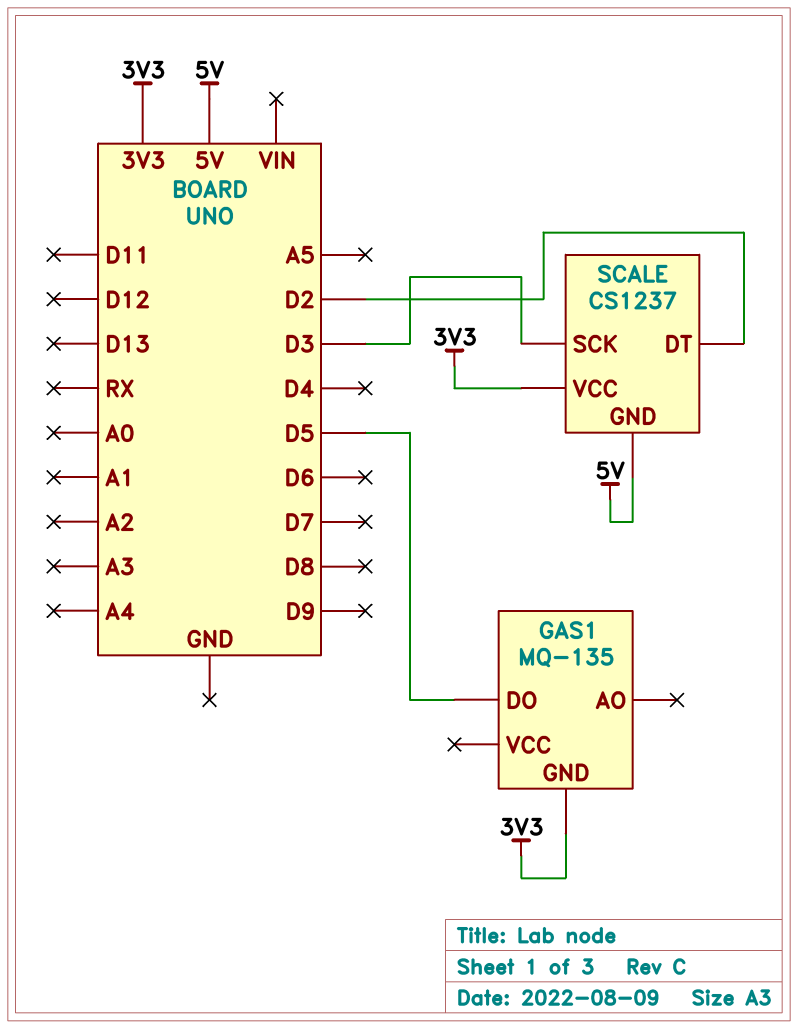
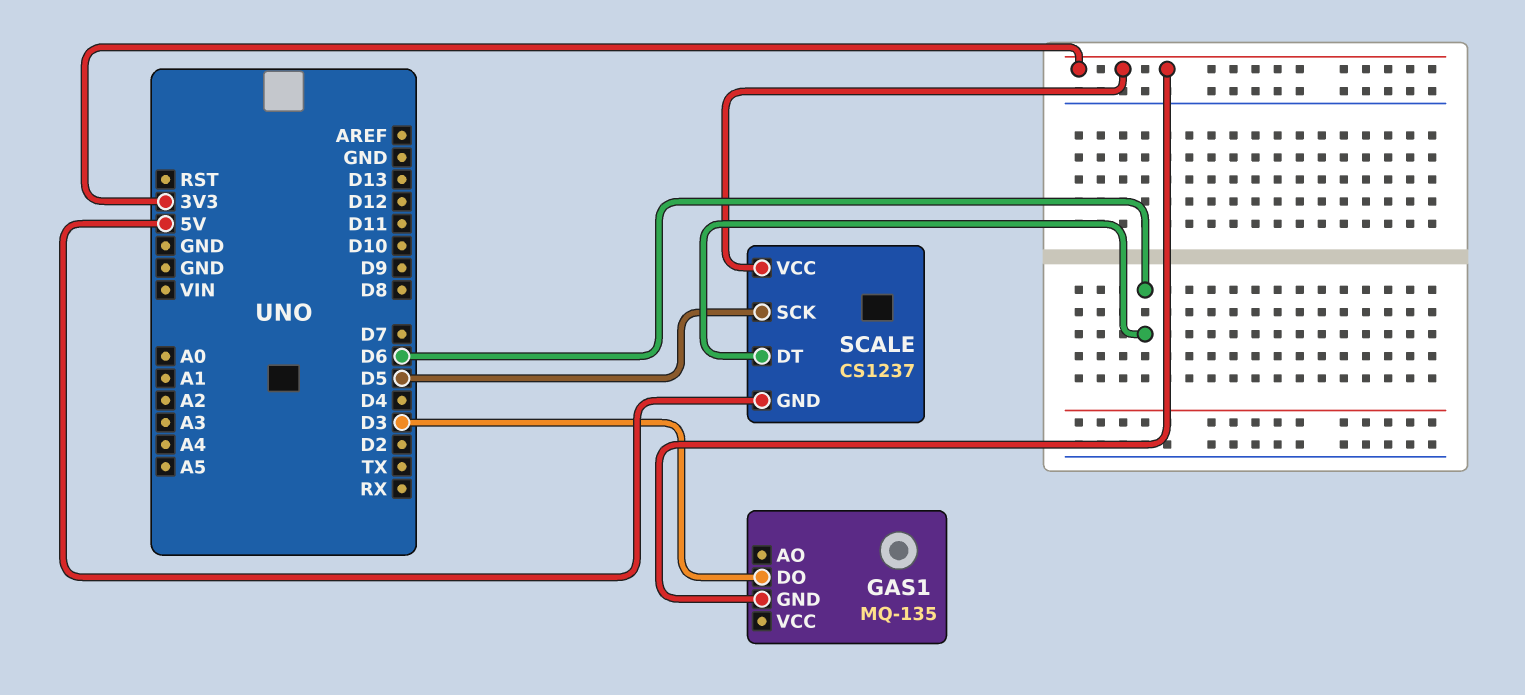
GAS1 pin DO: D5 -> D3
SCALE pin DT: D2 -> D6
SCALE pin SCK: D3 -> D5

